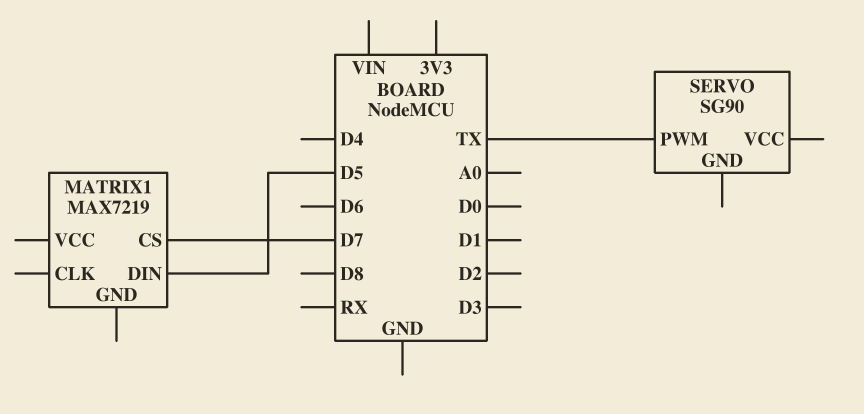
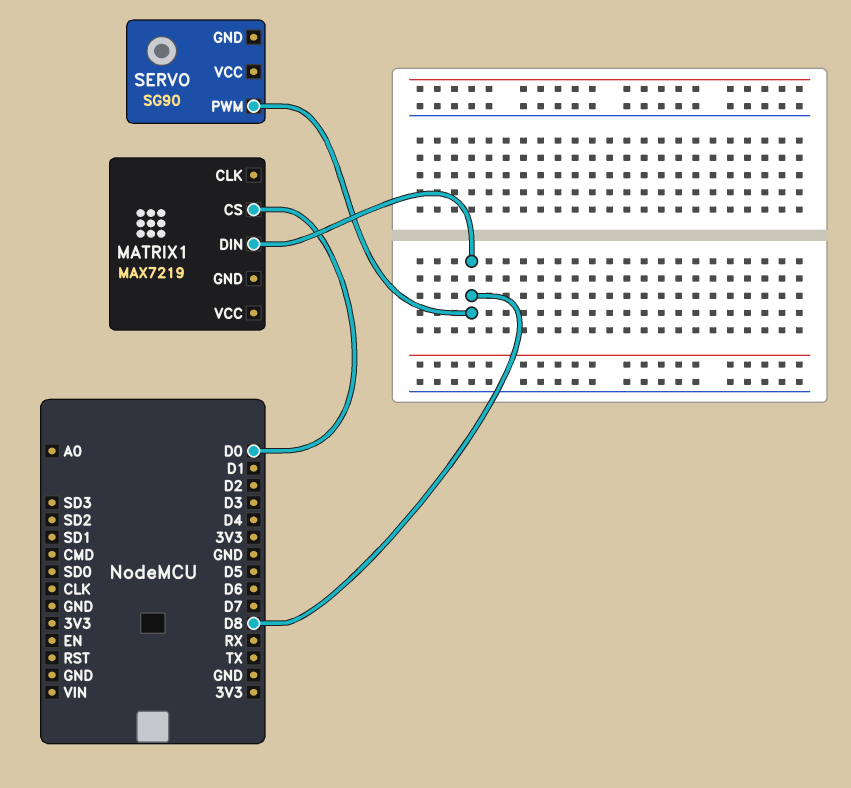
MATRIX1 pin CS: D7 -> D0
MATRIX1 pin DIN: D5 -> D8
SERVO pin PWM: TX -> D8

